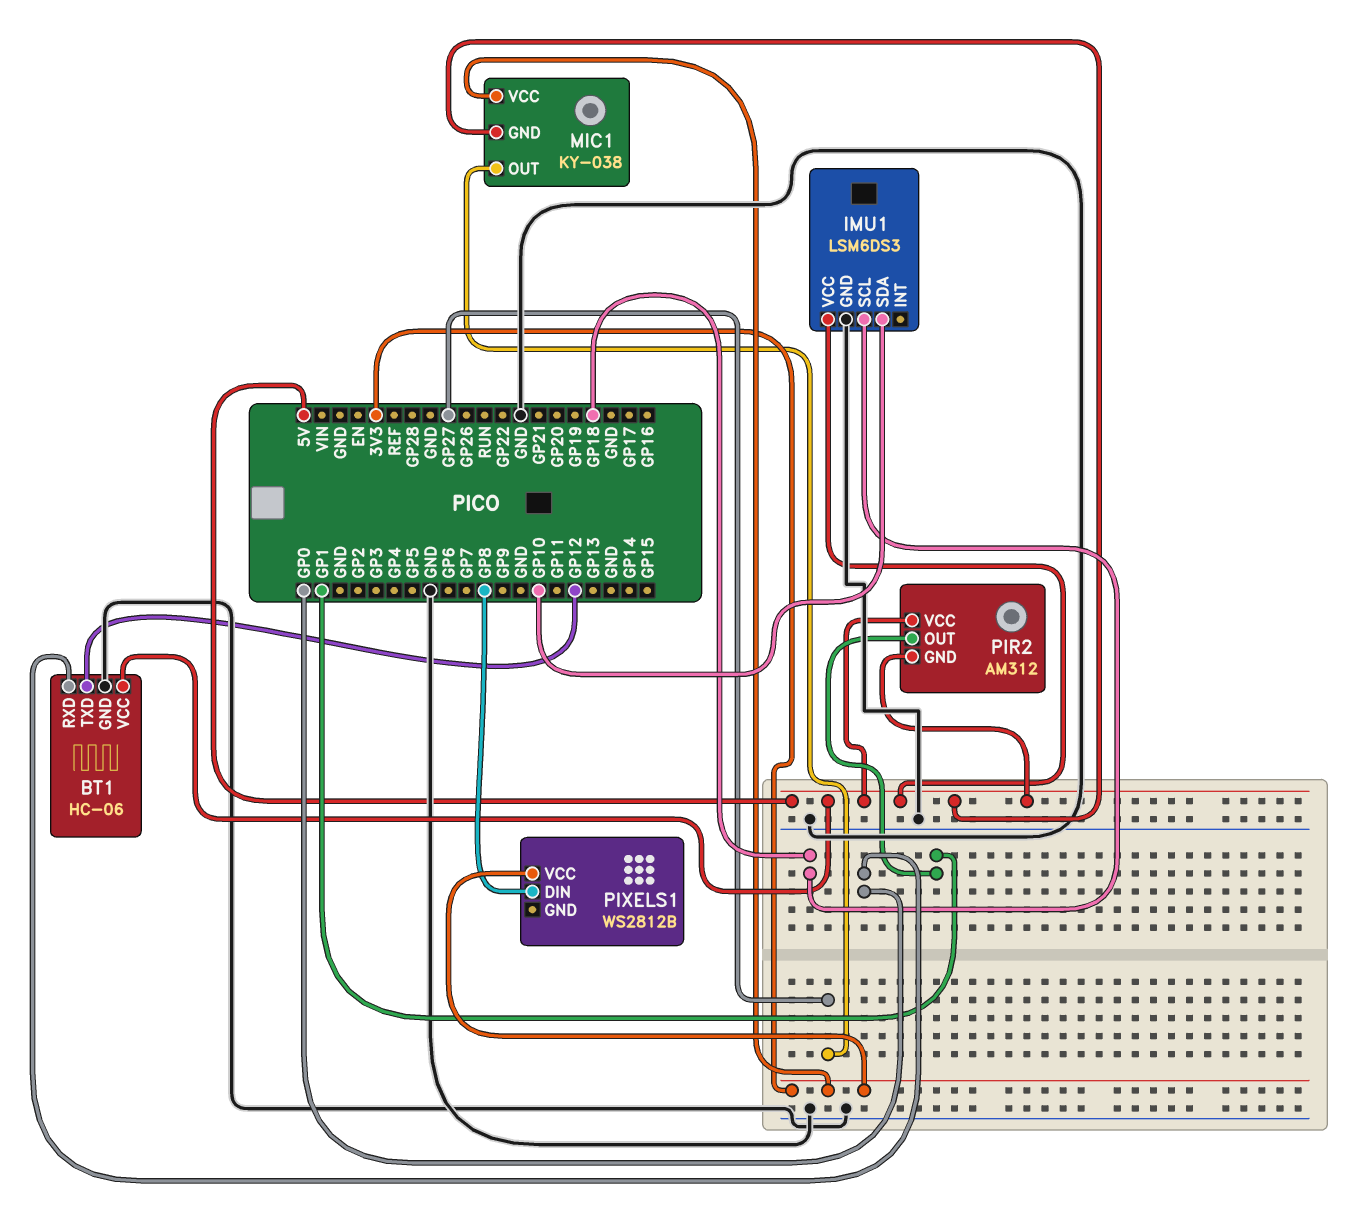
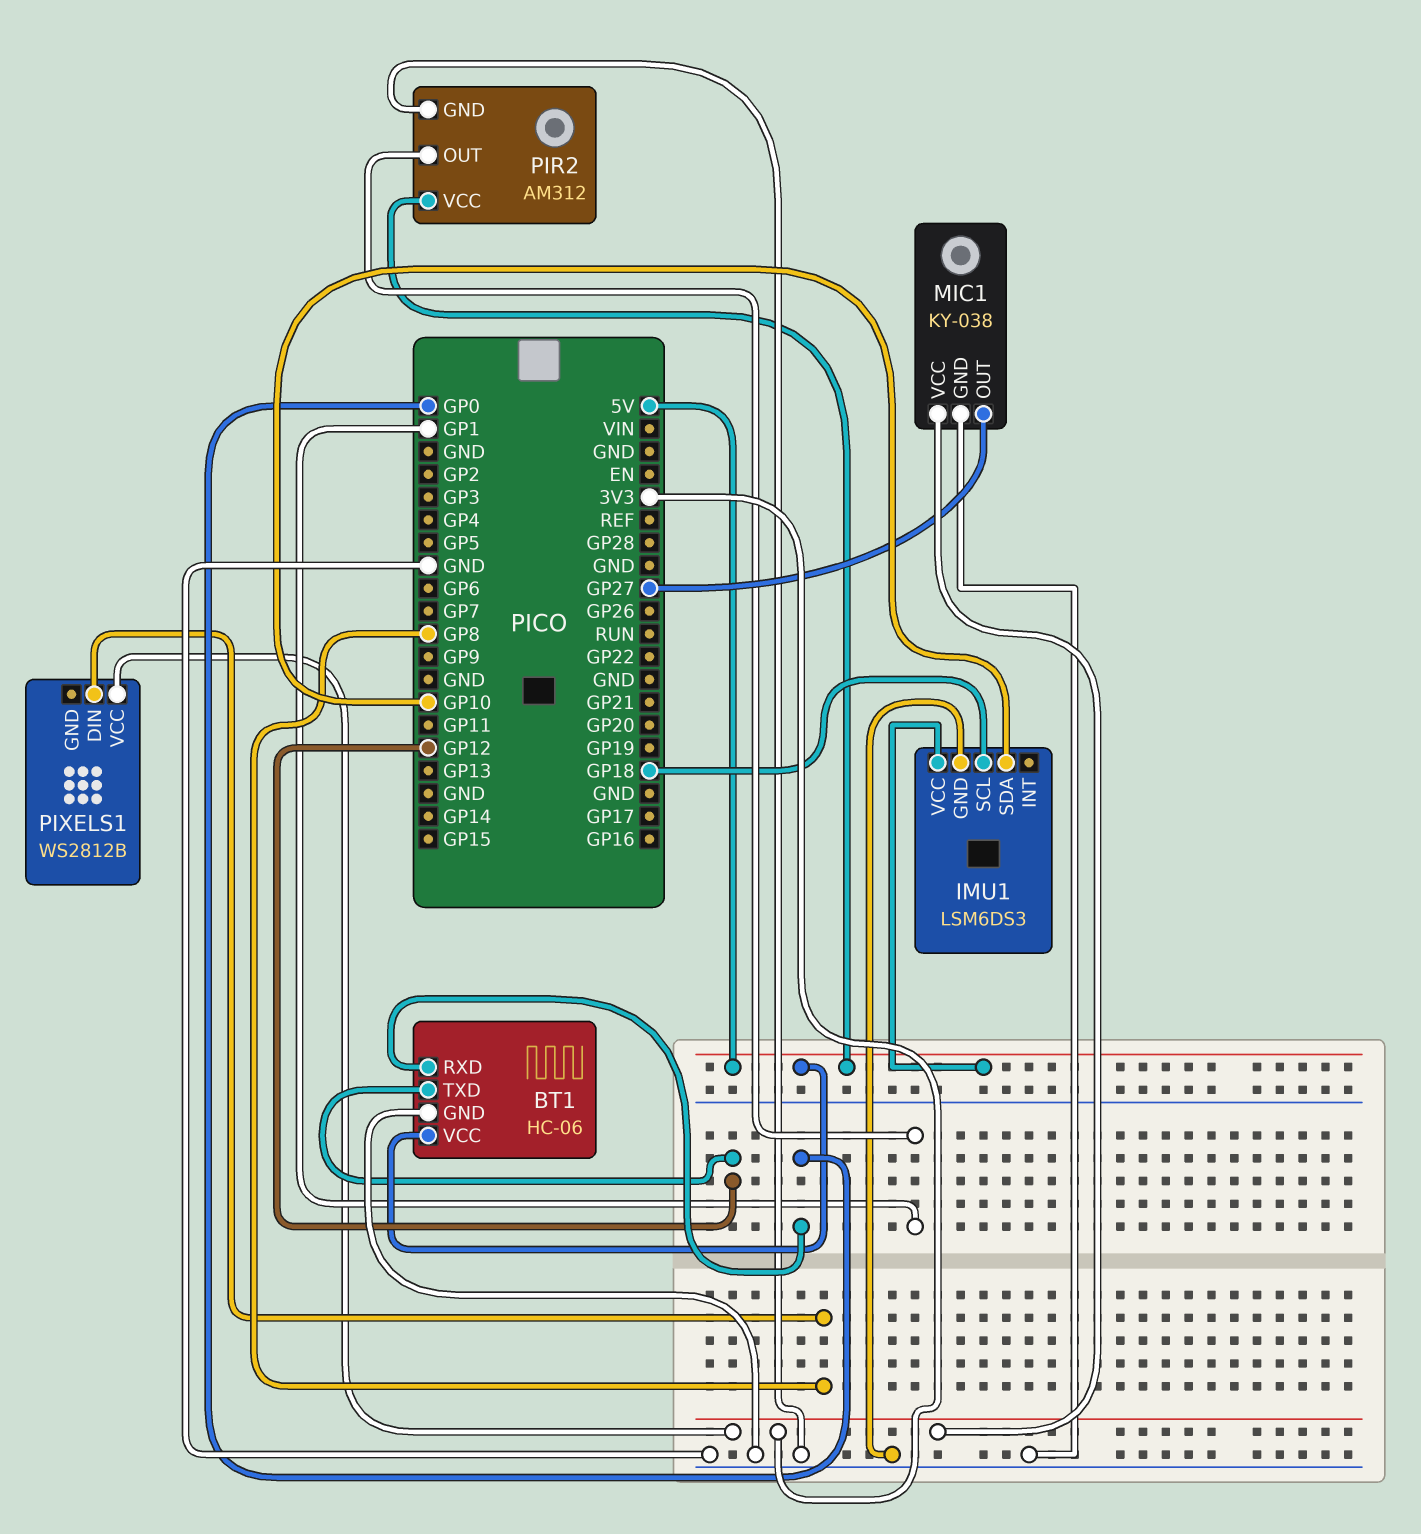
MIC1 pin GND: 5V -> GND
PIR2 pin GND: 5V -> GND

